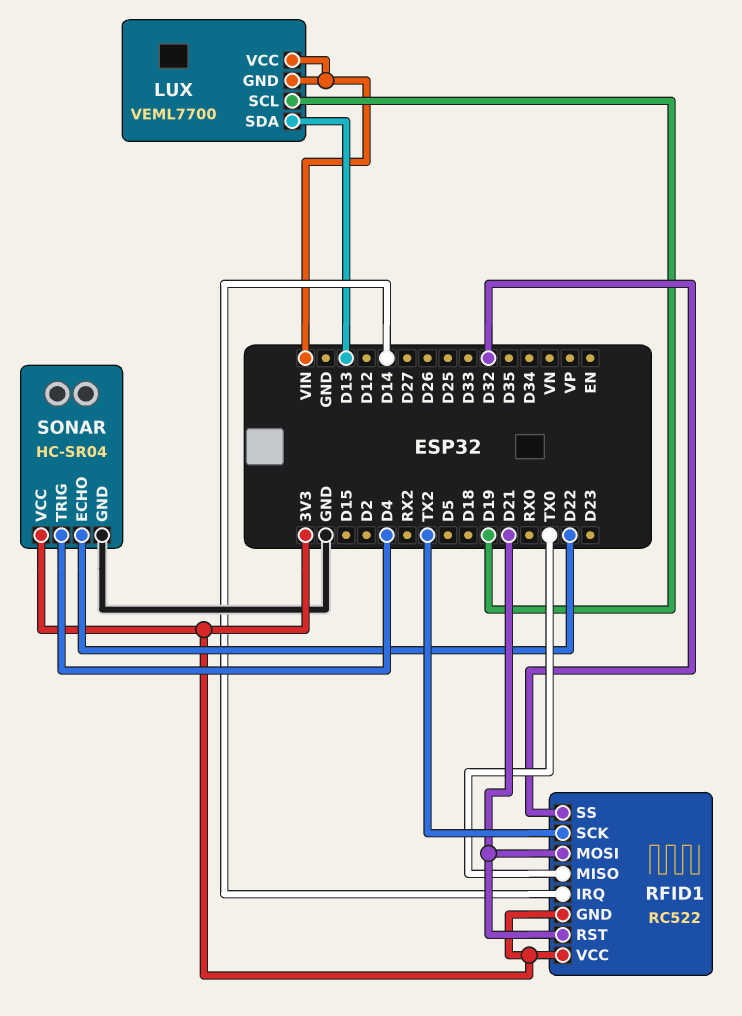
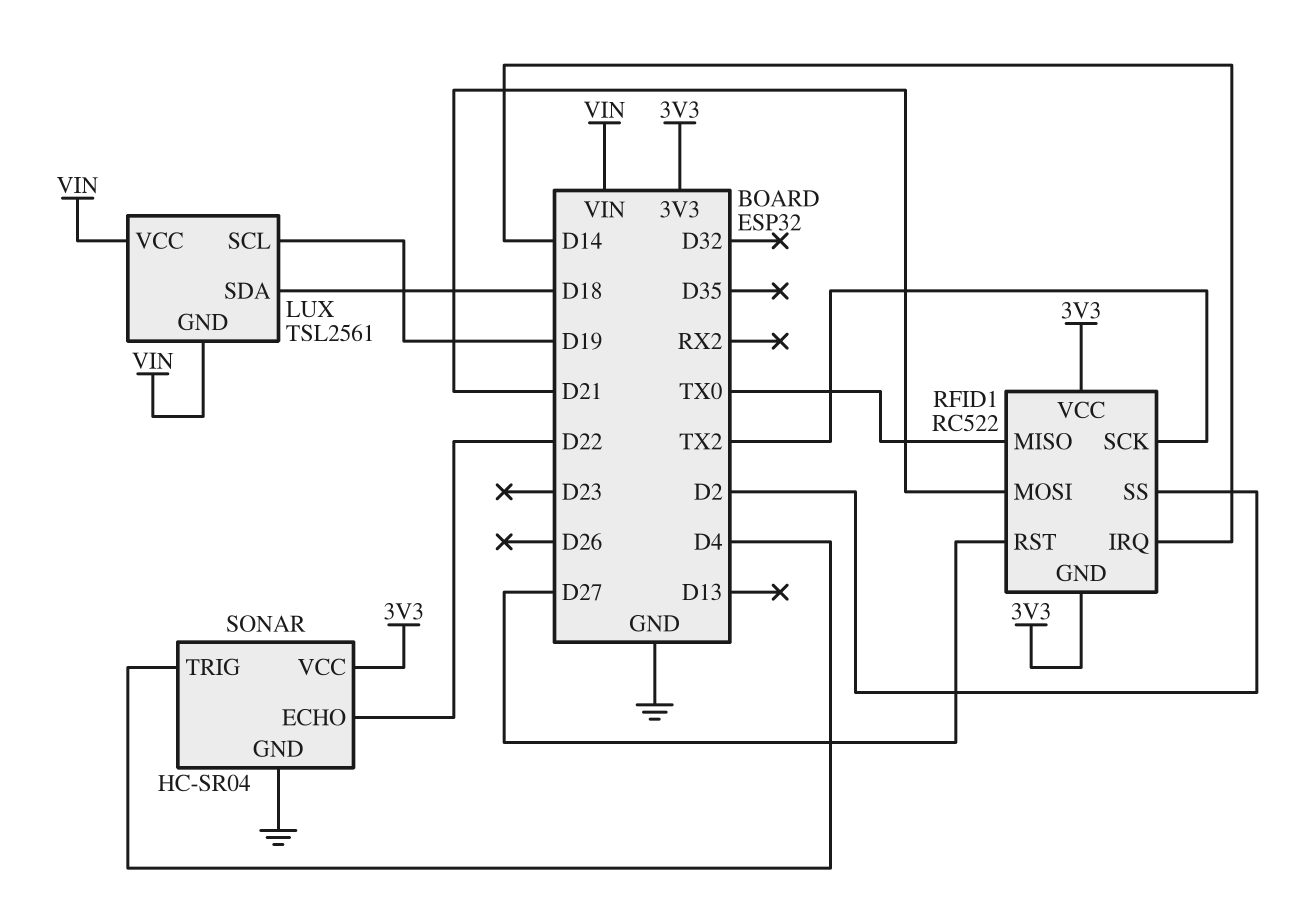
LUX: VEML7700 -> TSL2561
LUX pin SDA: D13 -> D18
RFID1 pin RST: D21 -> D27
RFID1 pin SS: D32 -> D2

